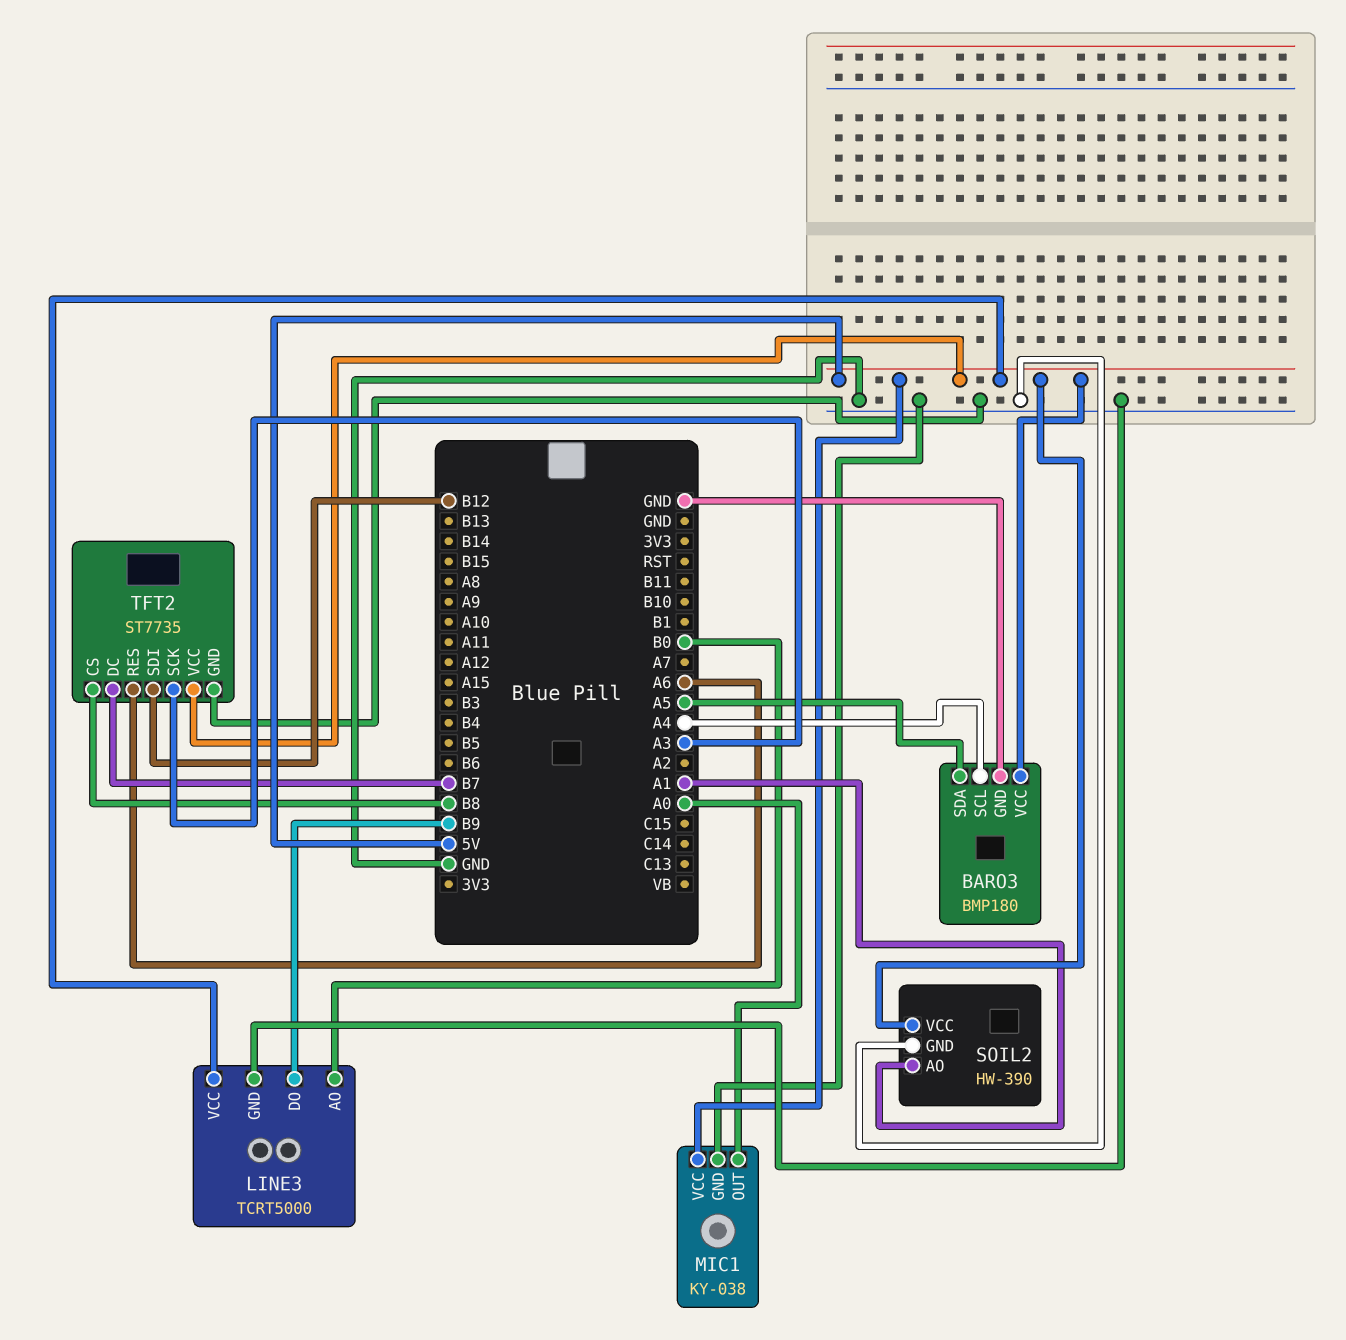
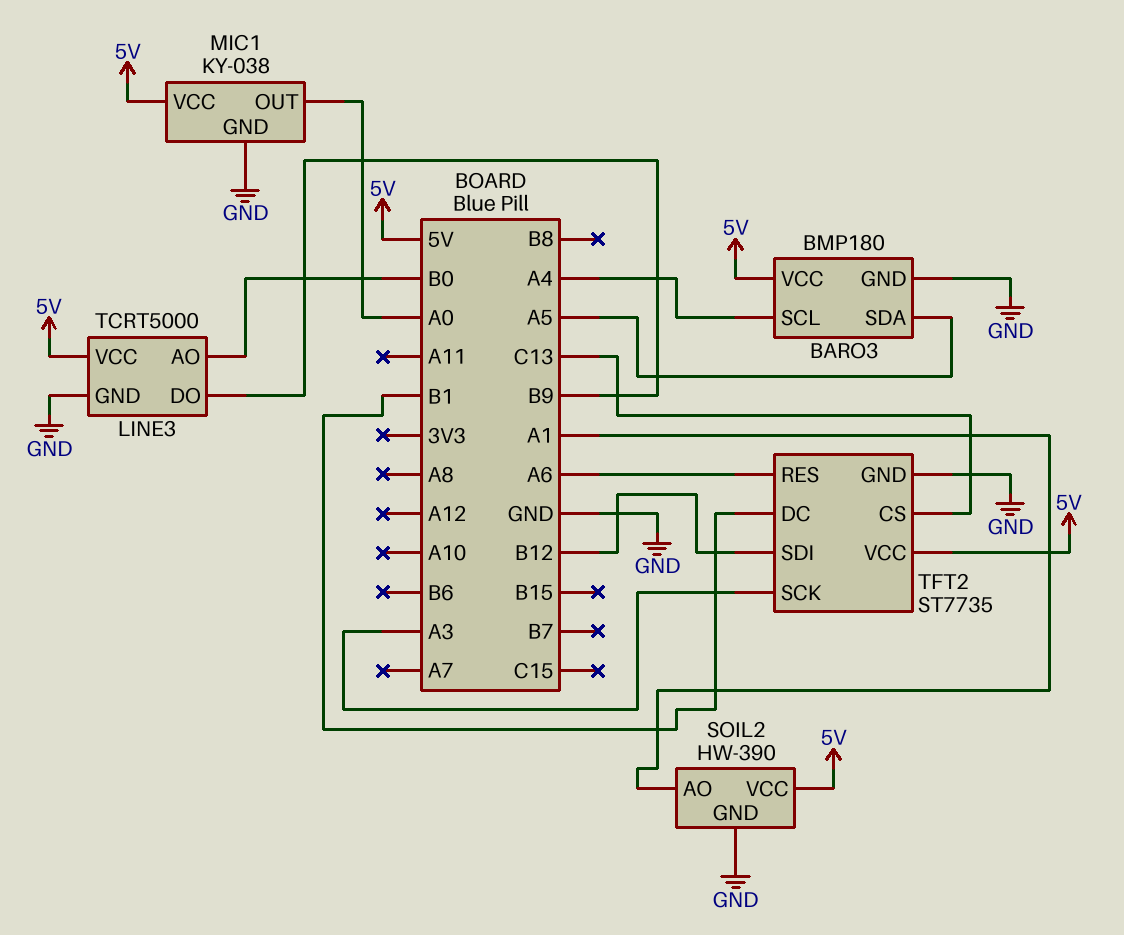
TFT2 pin CS: B8 -> C13
TFT2 pin DC: B7 -> B1

